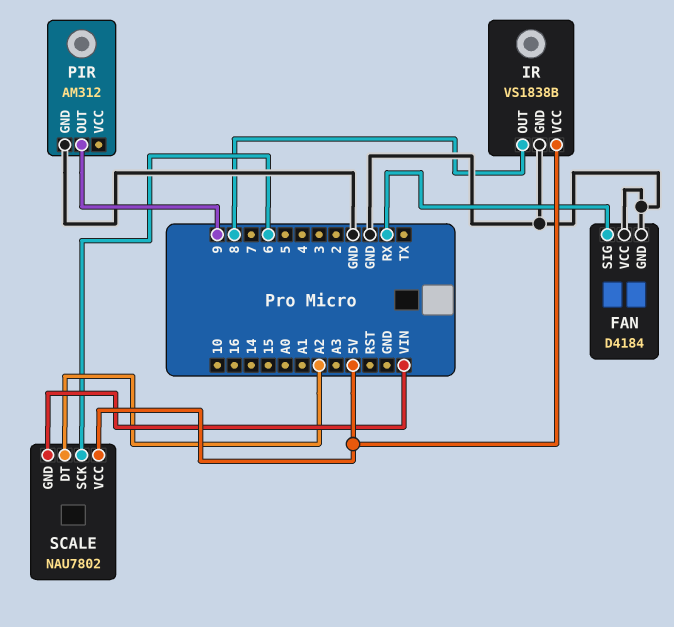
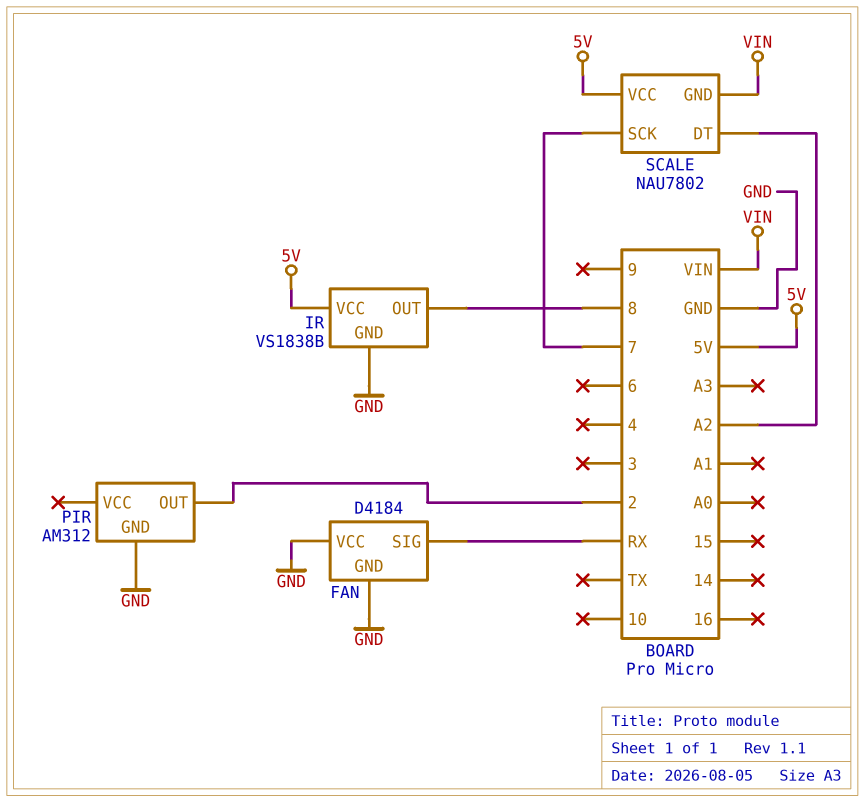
PIR pin OUT: 9 -> 2
SCALE pin SCK: 6 -> 7

